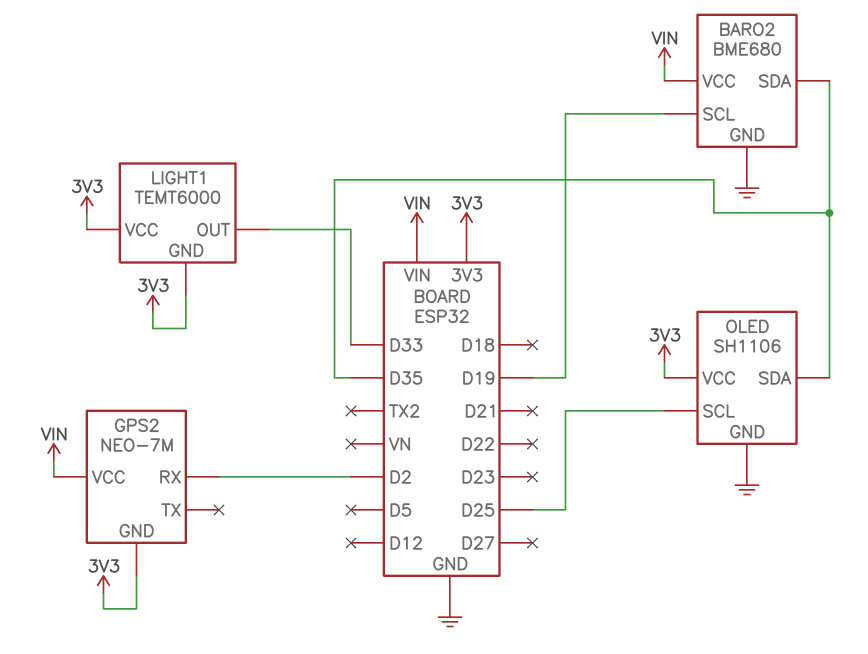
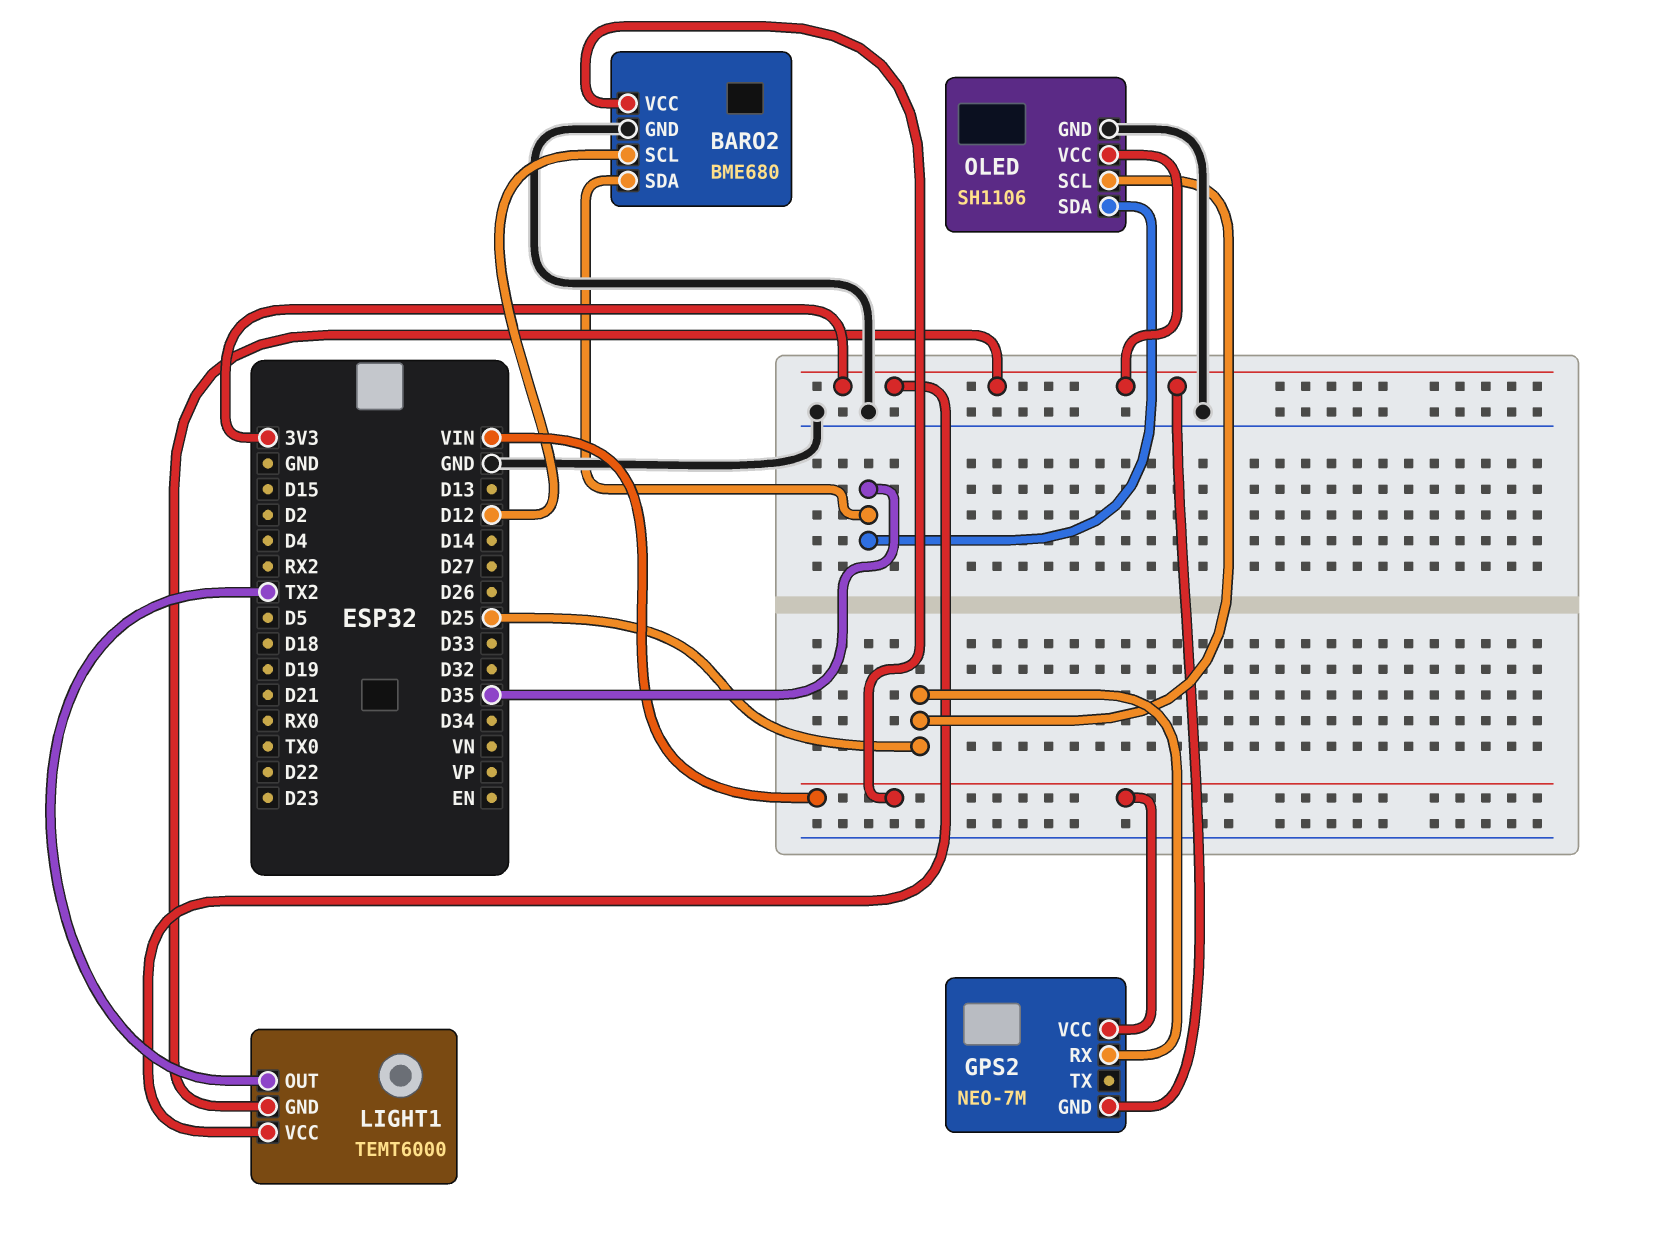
BARO2 pin SCL: D19 -> D12
GPS2 pin RX: D2 -> D25
LIGHT1 pin OUT: D33 -> TX2

